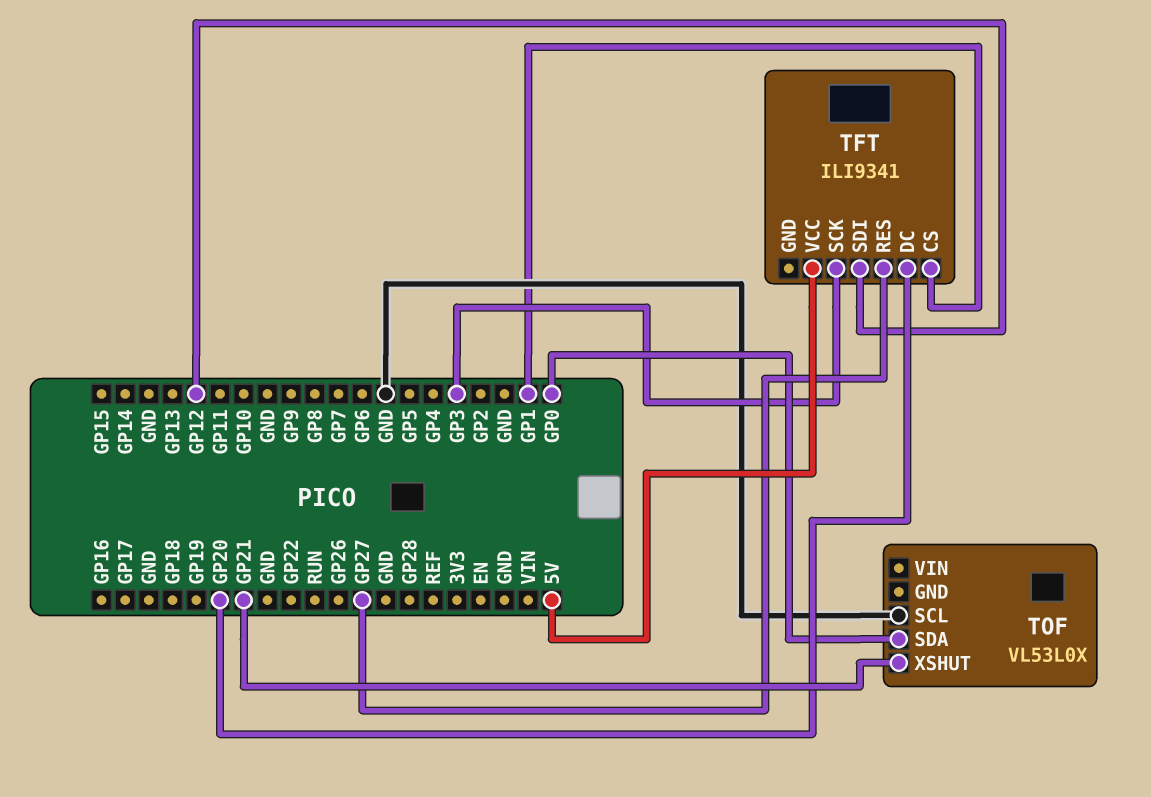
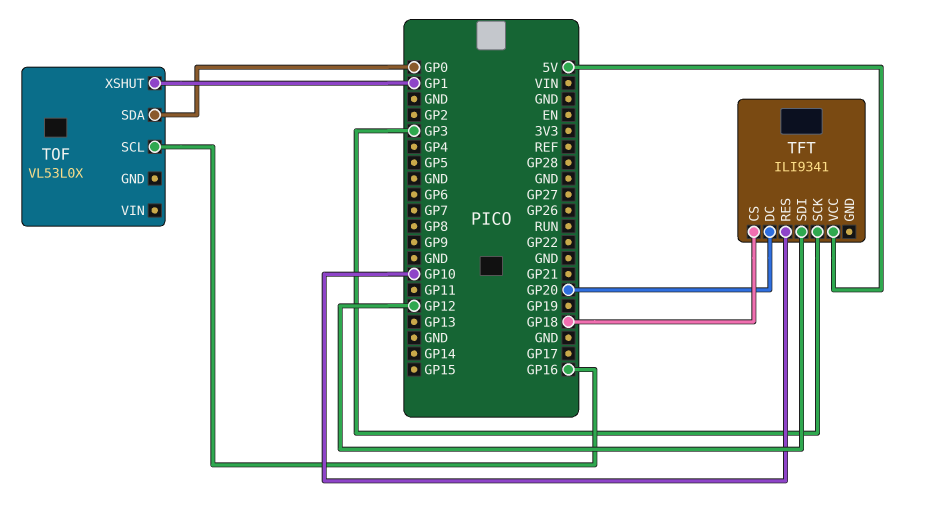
TFT pin CS: GP1 -> GP18
TFT pin RES: GP27 -> GP10
TOF pin SCL: GND -> GP16
TOF pin XSHUT: GP21 -> GP1

